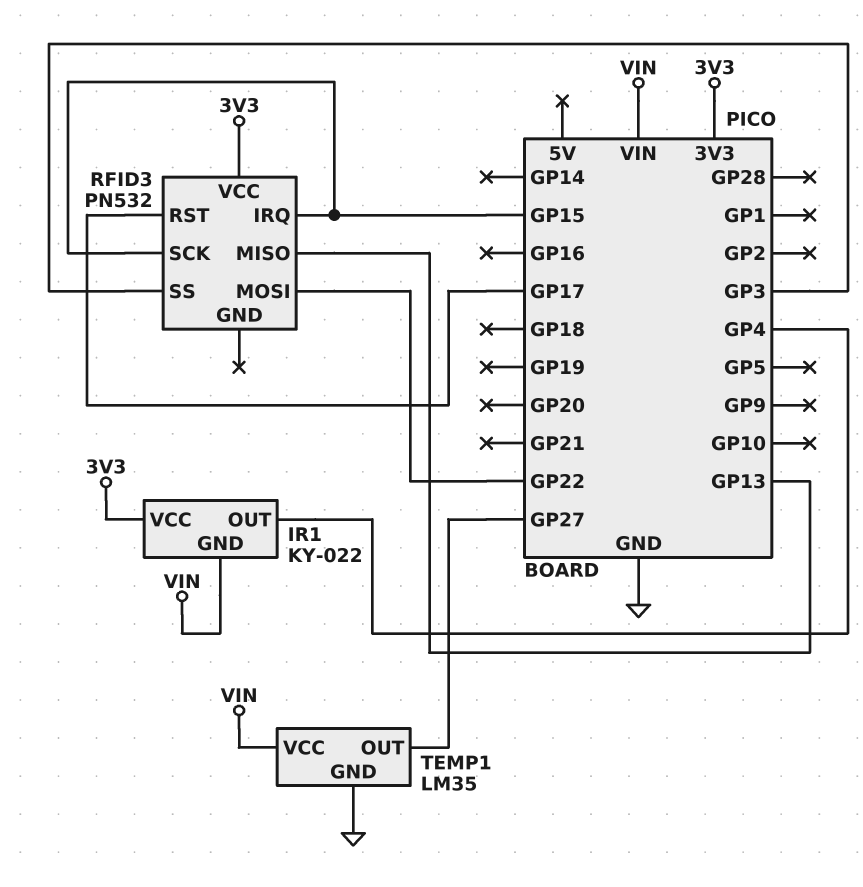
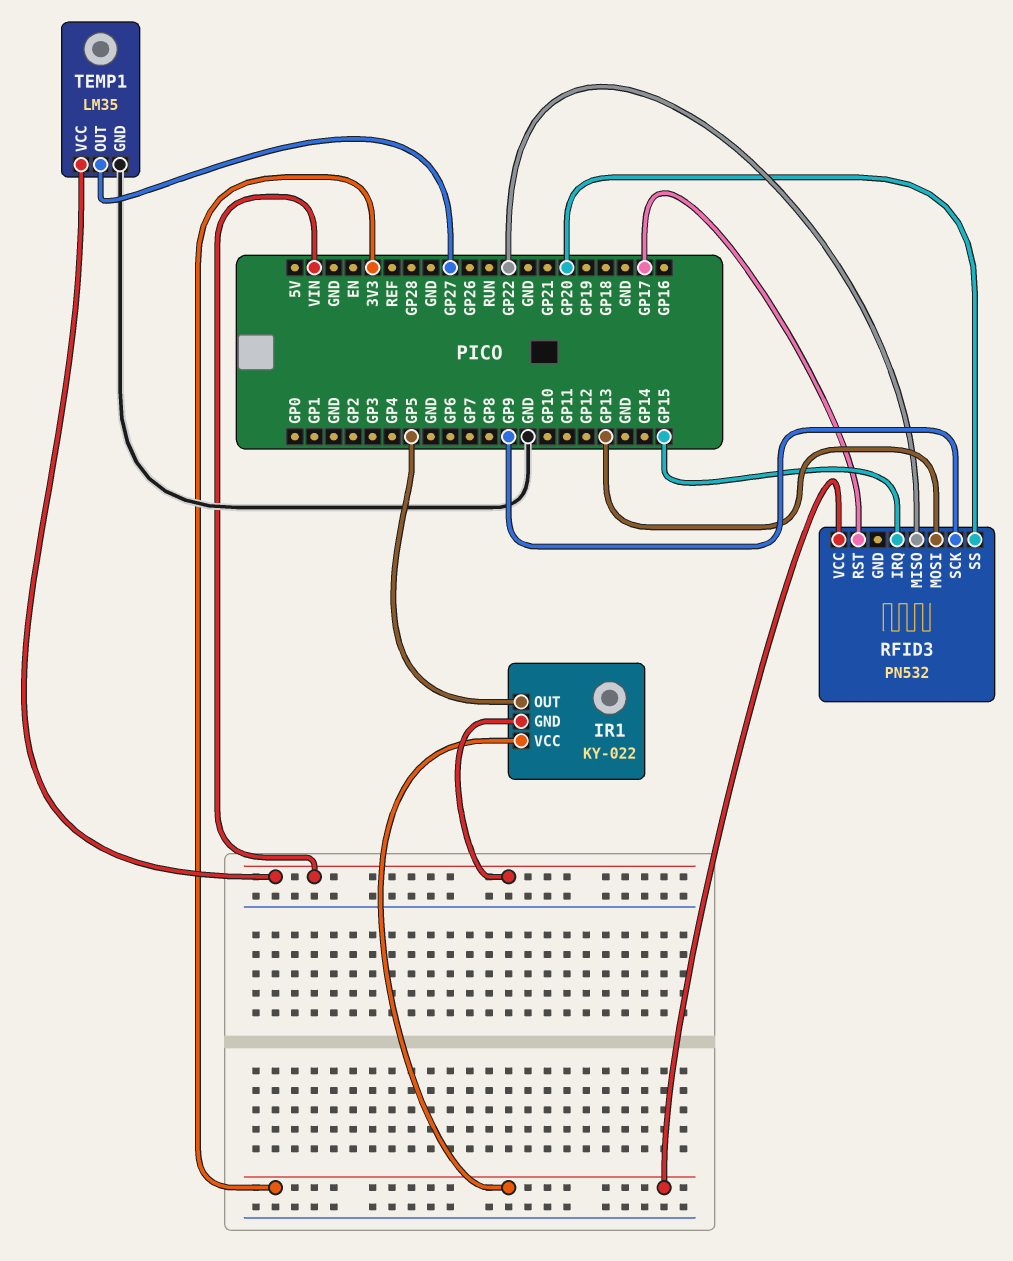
IR1 pin OUT: GP4 -> GP5
RFID3 pin MISO: GP13 -> GP22
RFID3 pin MOSI: GP22 -> GP13
RFID3 pin SCK: GP15 -> GP9
RFID3 pin SS: GP3 -> GP20

